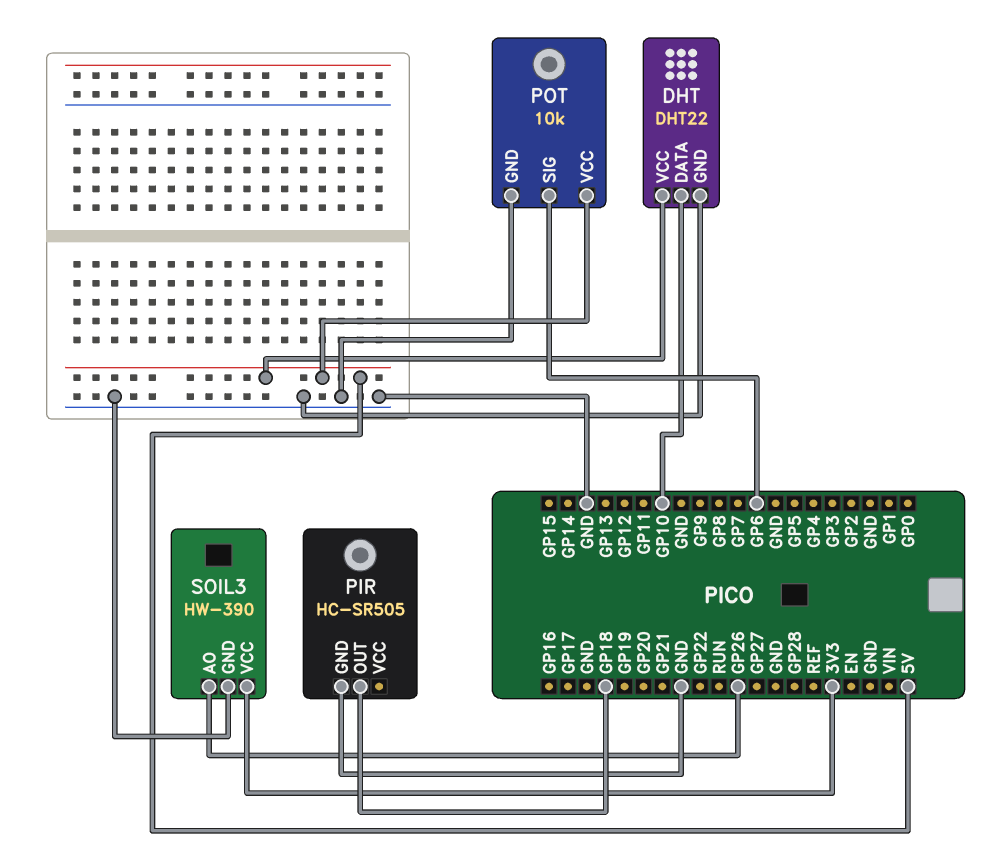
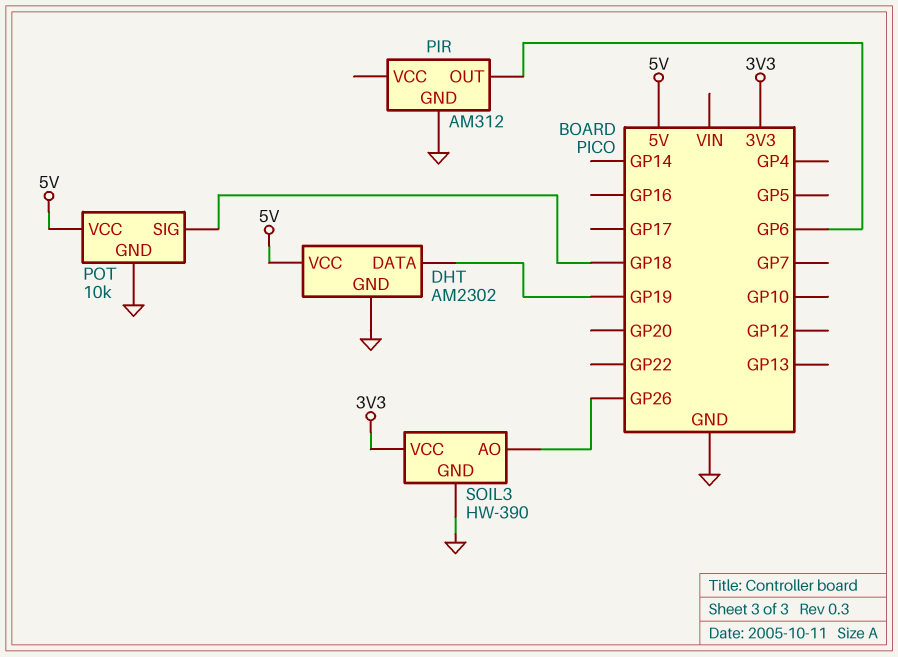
DHT: DHT22 -> AM2302
DHT pin DATA: GP10 -> GP19
PIR: HC-SR505 -> AM312
PIR pin OUT: GP18 -> GP6
POT pin SIG: GP6 -> GP18

